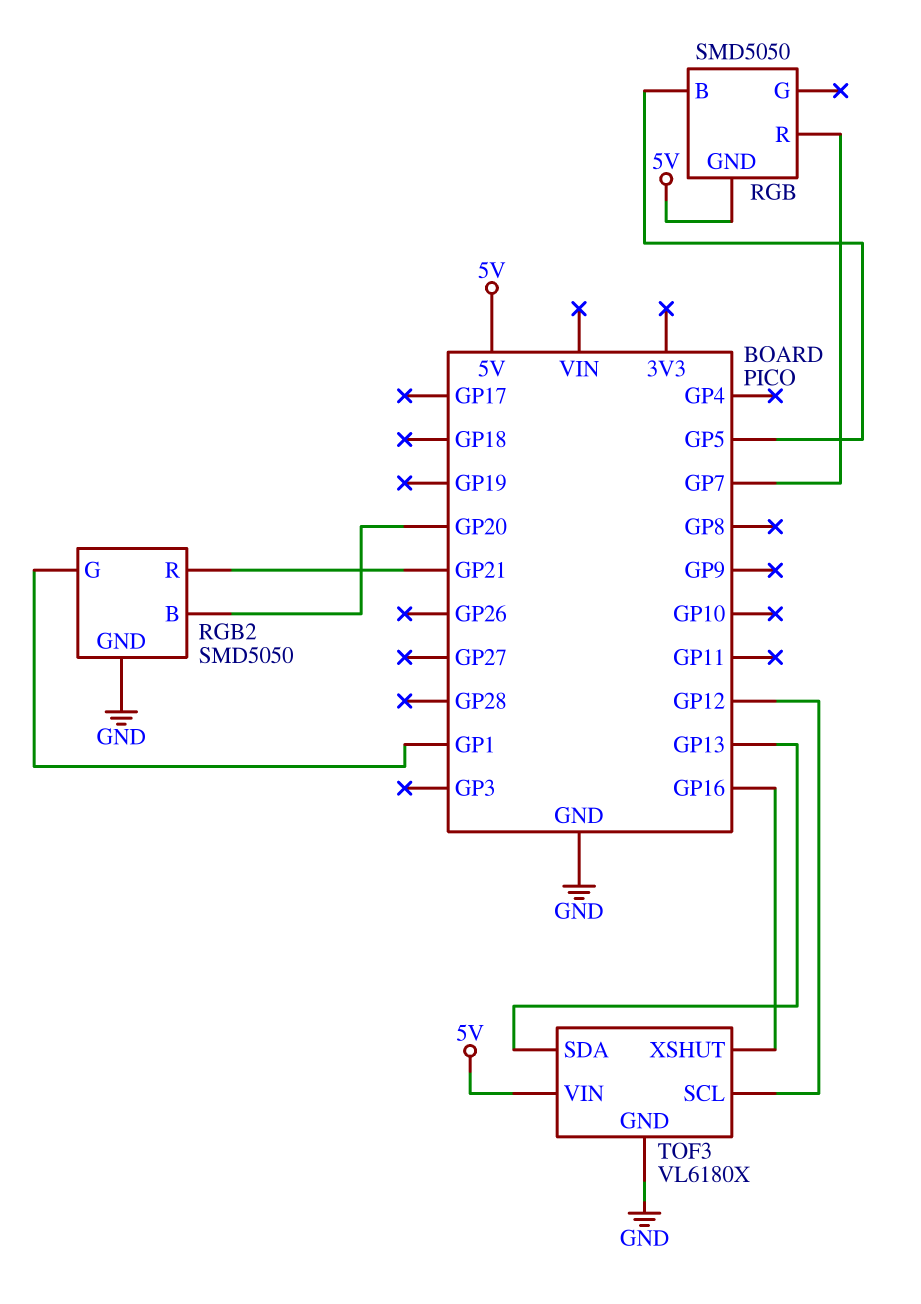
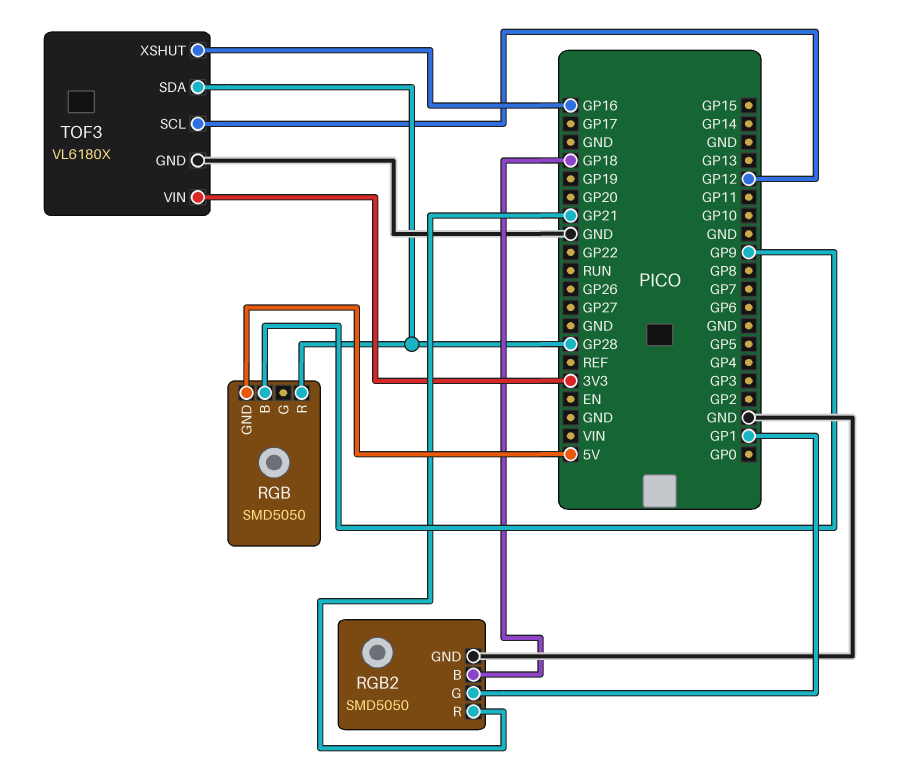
RGB pin B: GP5 -> GP9
RGB pin R: GP7 -> GP28
RGB2 pin B: GP20 -> GP18
TOF3 pin SDA: GP13 -> GP28
TOF3 pin VIN: 5V -> 3V3

